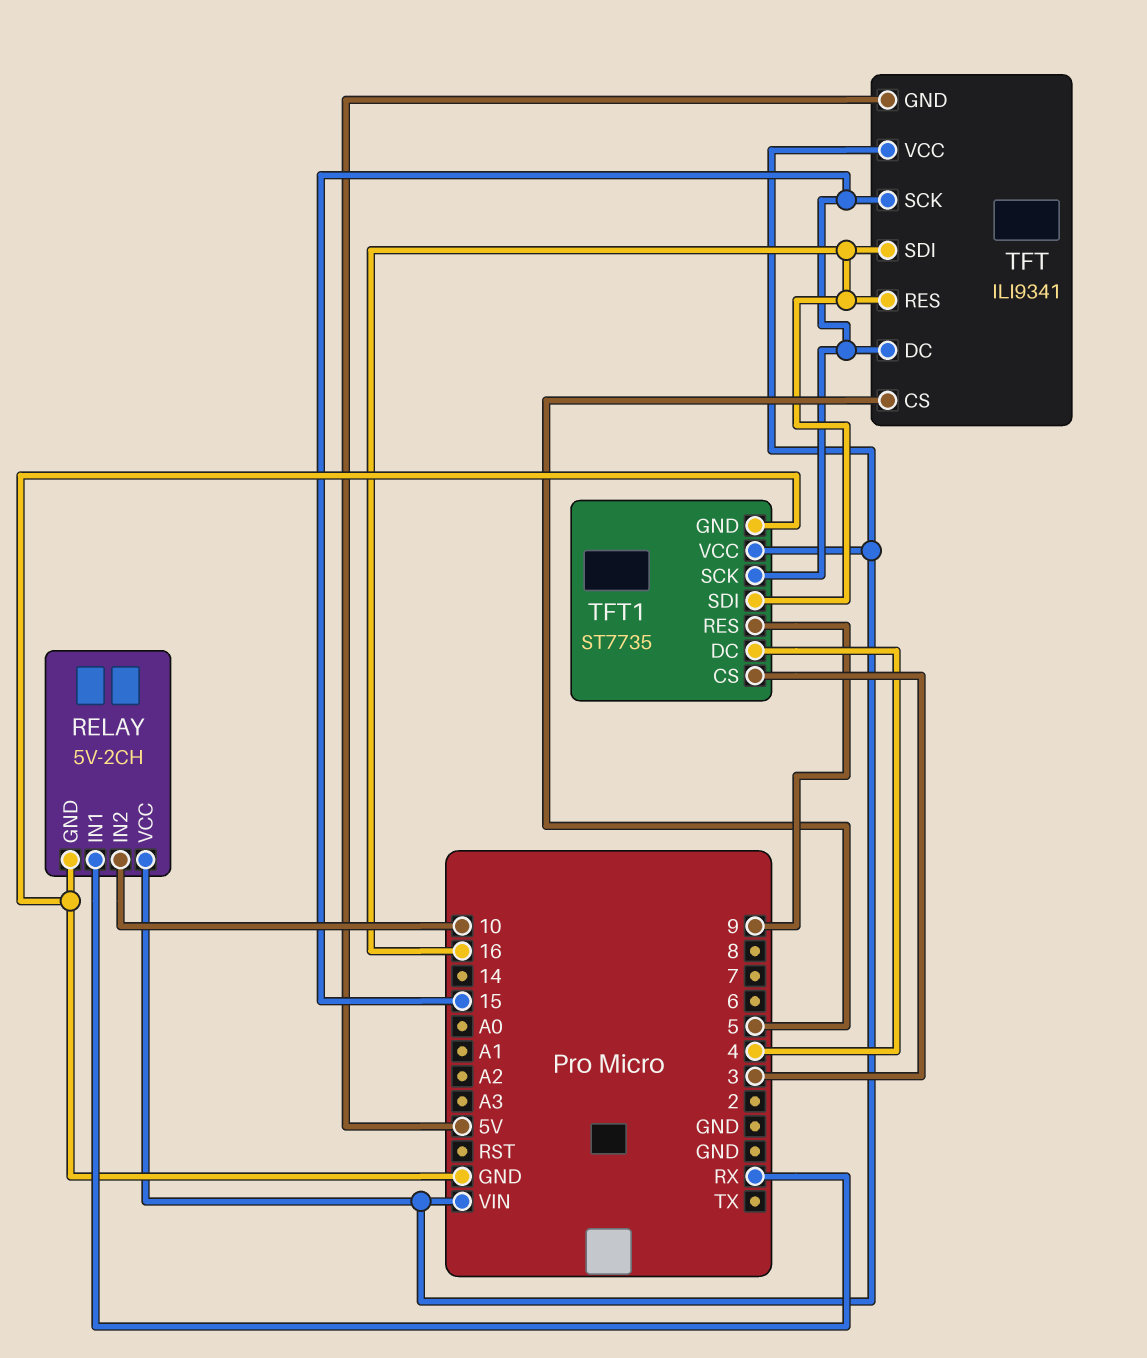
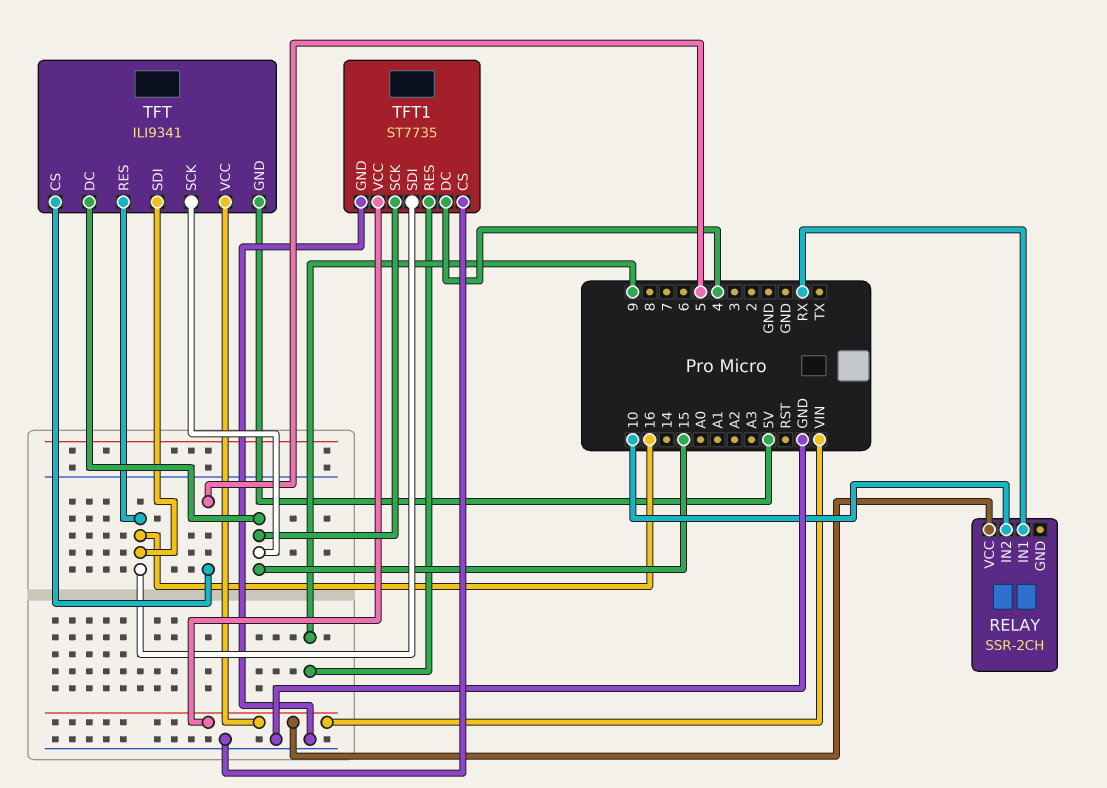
RELAY: 5V-2CH -> SSR-2CH
RELAY pin GND: GND -> none
TFT1 pin CS: 3 -> GND

